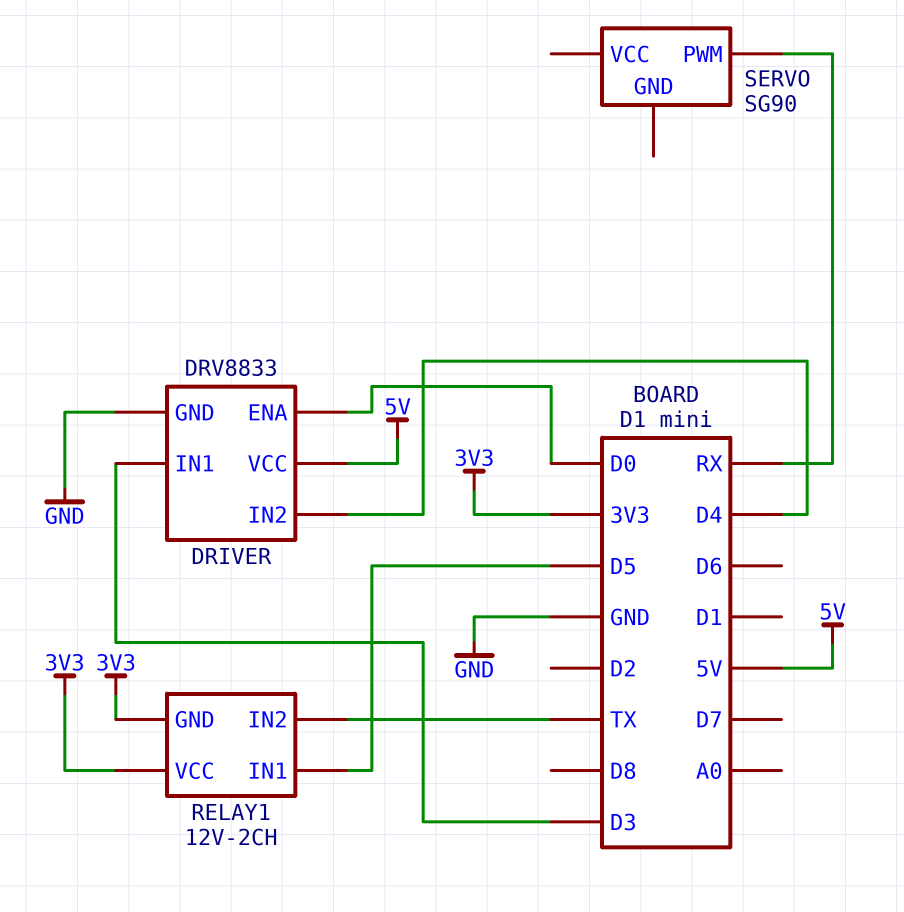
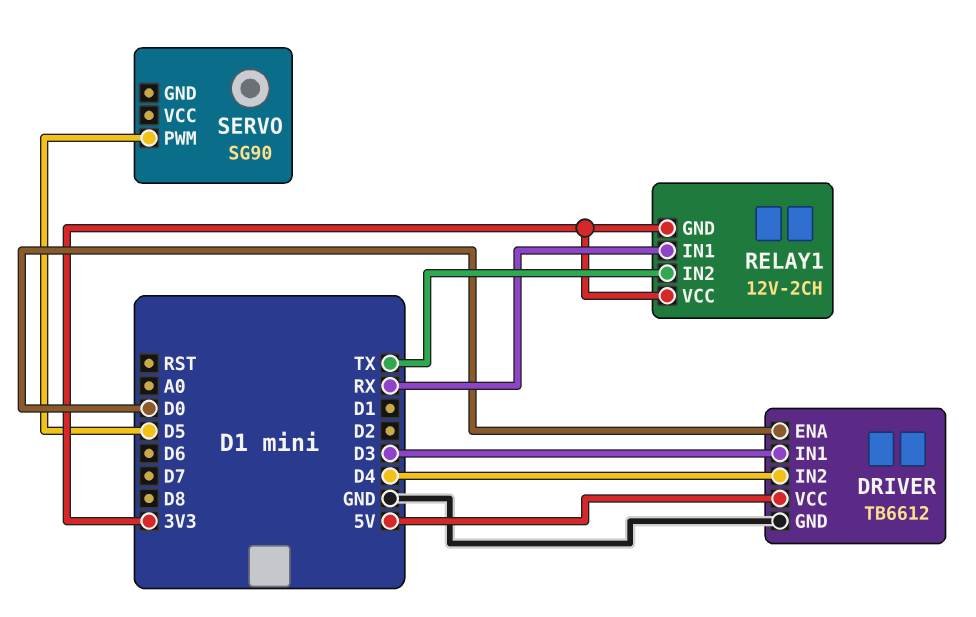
DRIVER: DRV8833 -> TB6612
RELAY1 pin IN1: D5 -> RX
SERVO pin PWM: RX -> D5

